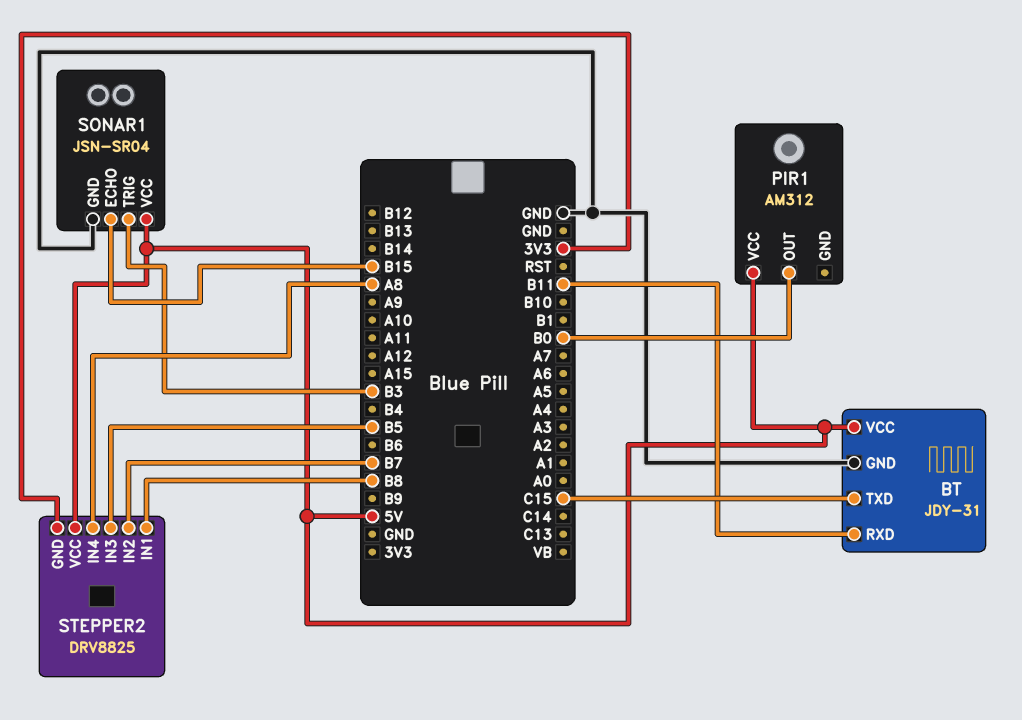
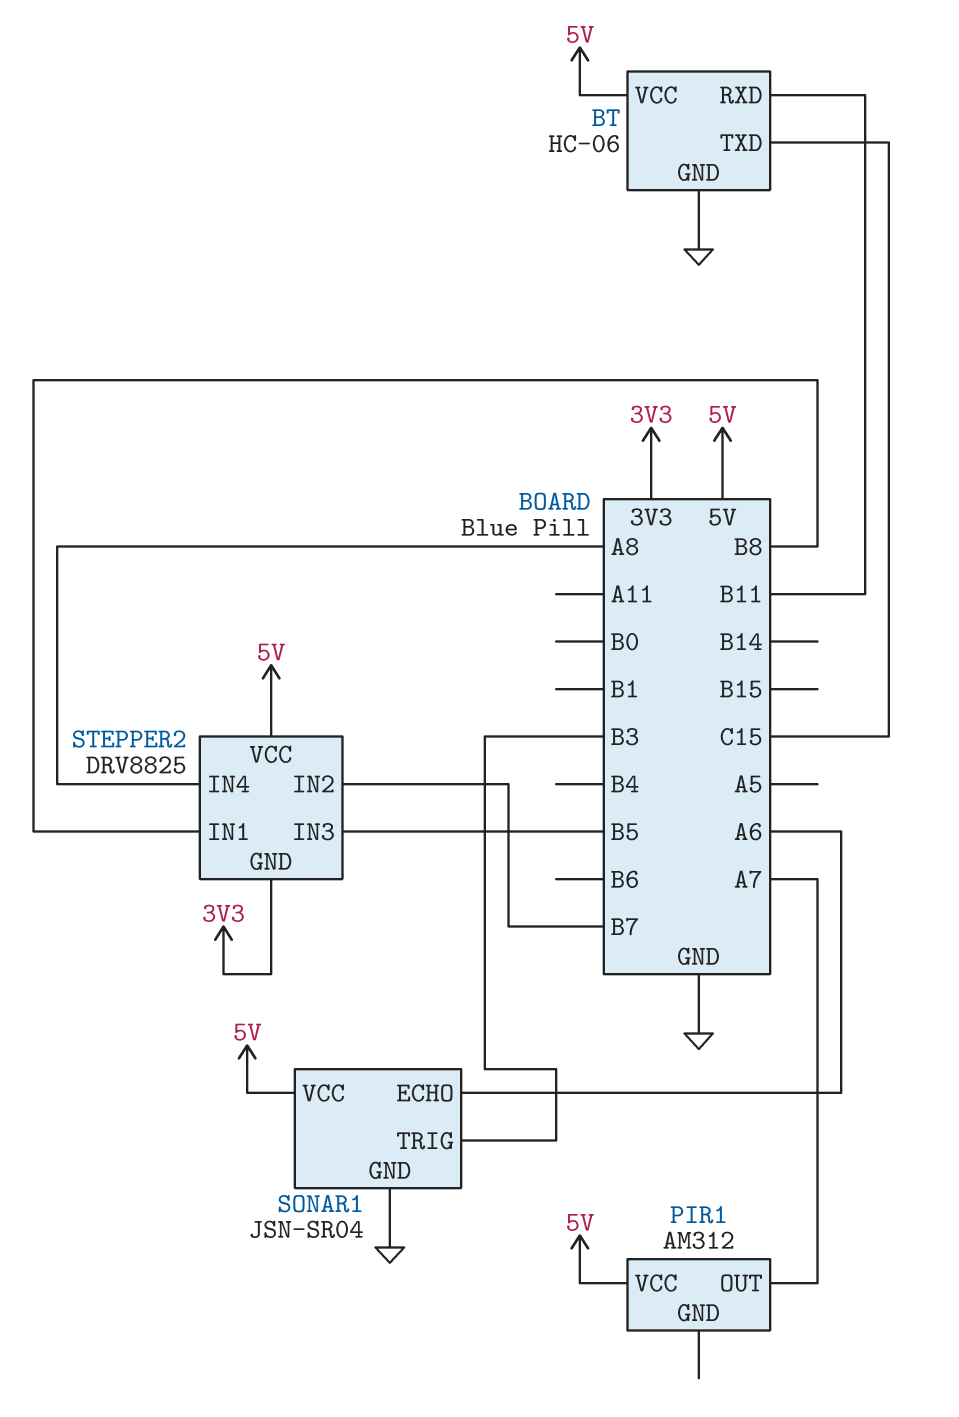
BT: JDY-31 -> HC-06
PIR1 pin OUT: B0 -> A7
SONAR1 pin ECHO: B15 -> A6

